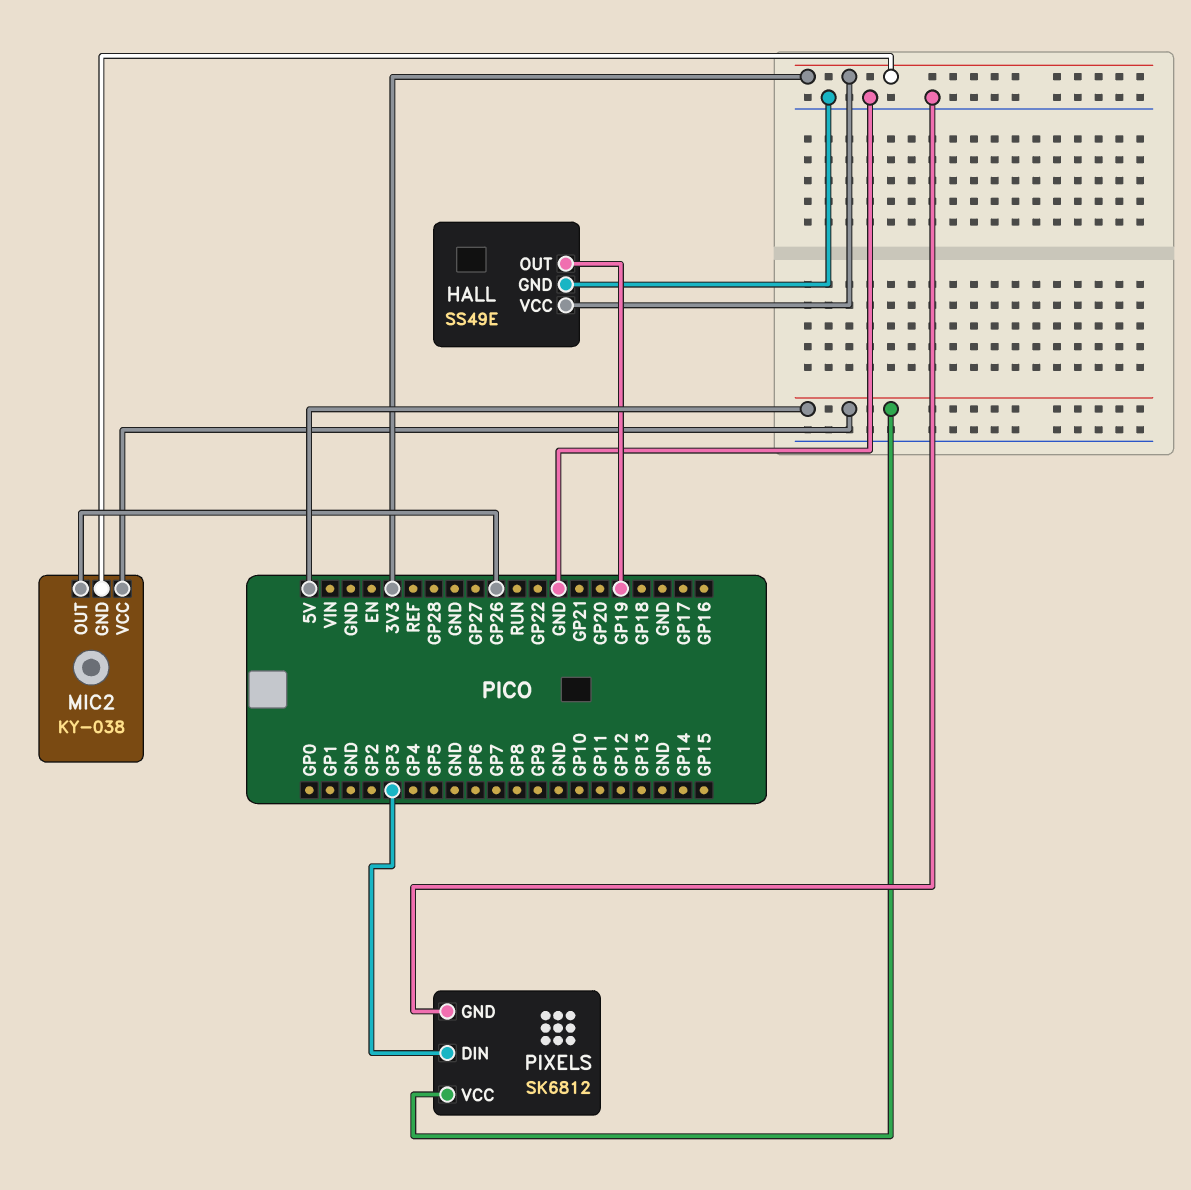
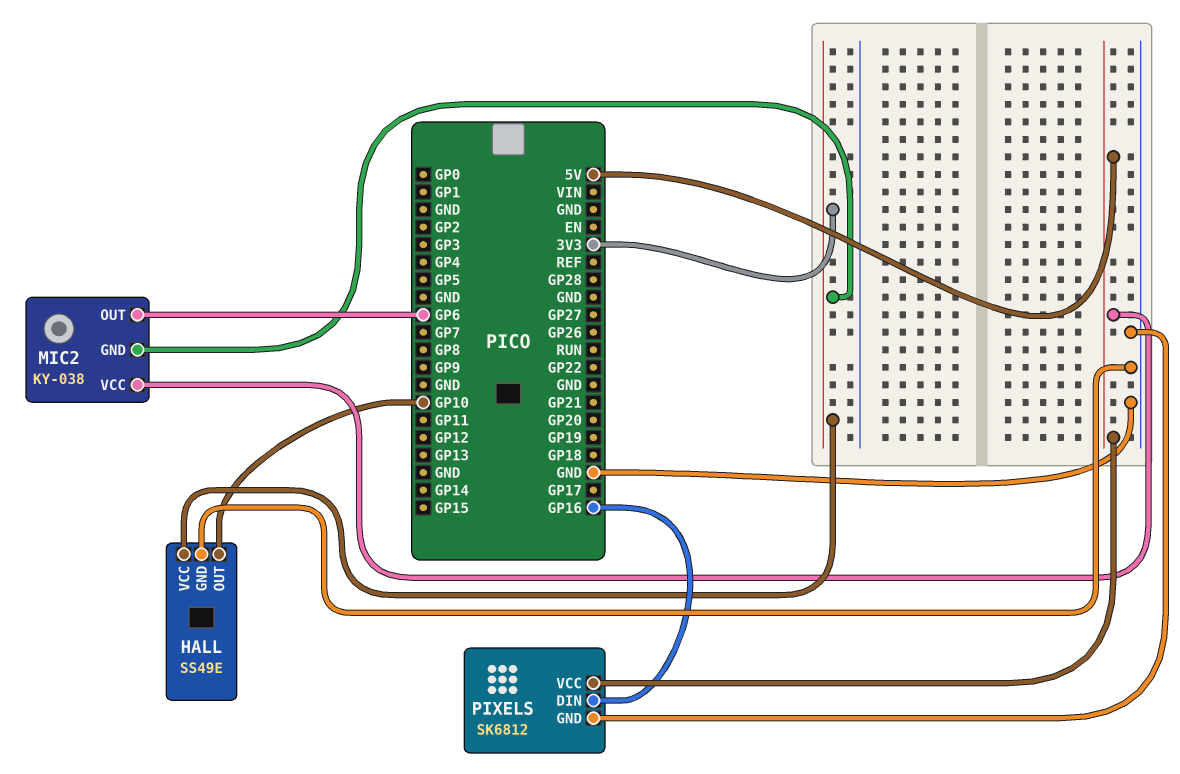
HALL pin OUT: GP19 -> GP10
MIC2 pin OUT: GP26 -> GP6
PIXELS pin DIN: GP3 -> GP16

